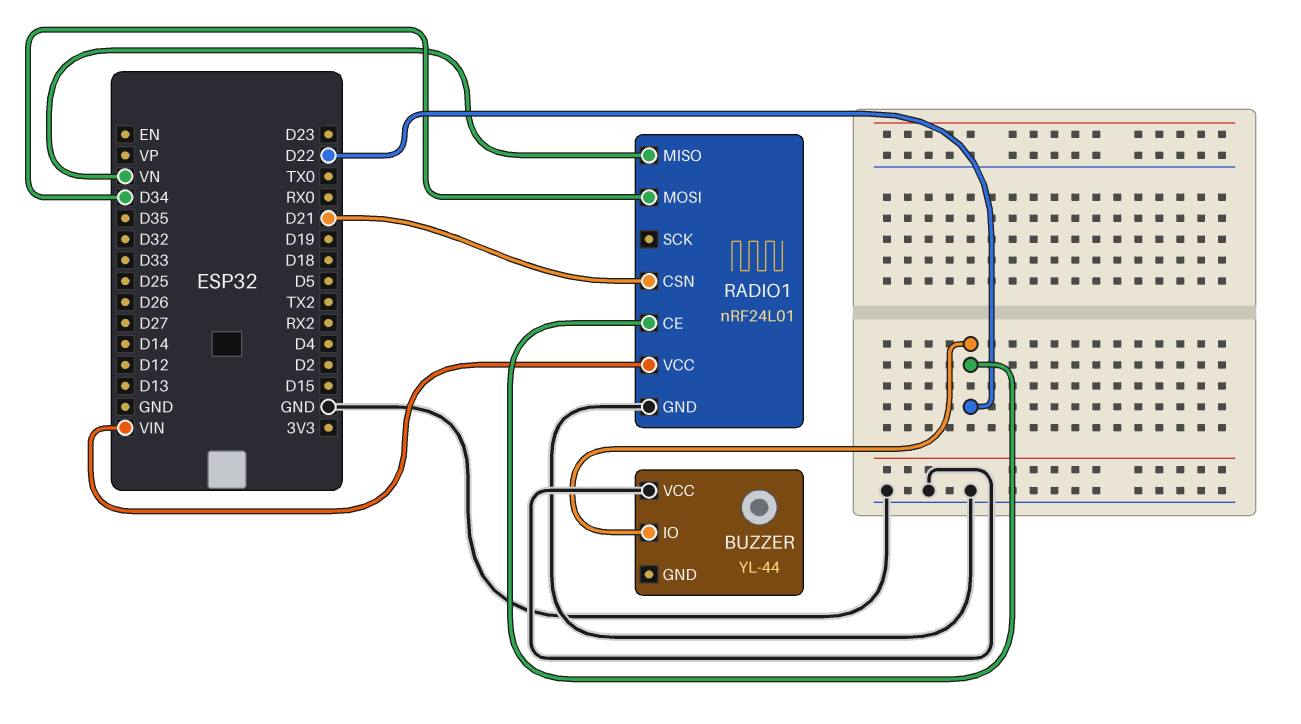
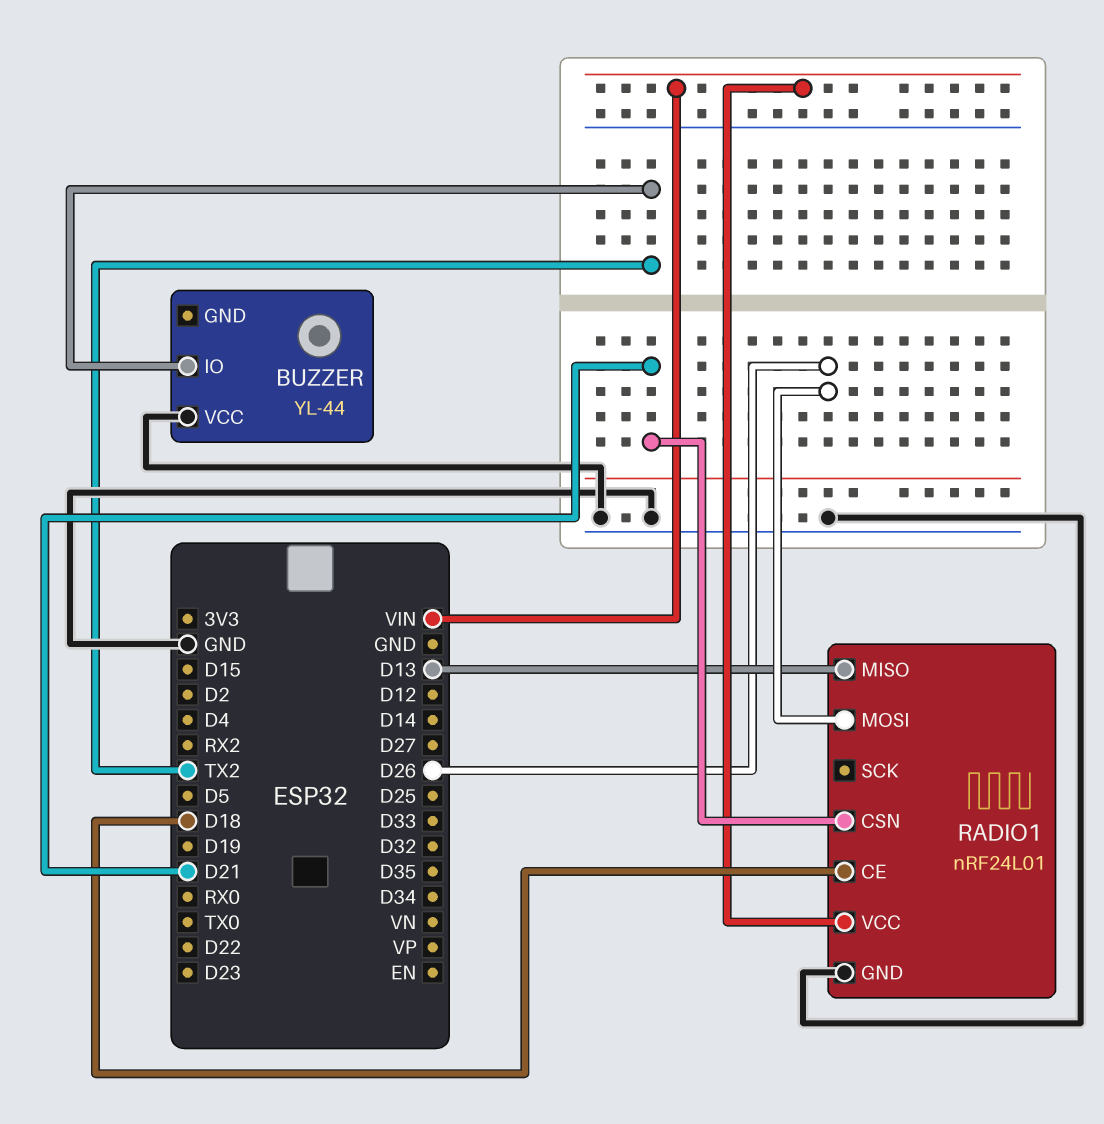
BUZZER pin IO: D22 -> TX2
RADIO1 pin CE: D22 -> D18
RADIO1 pin MISO: VN -> D13
RADIO1 pin MOSI: D34 -> D26

